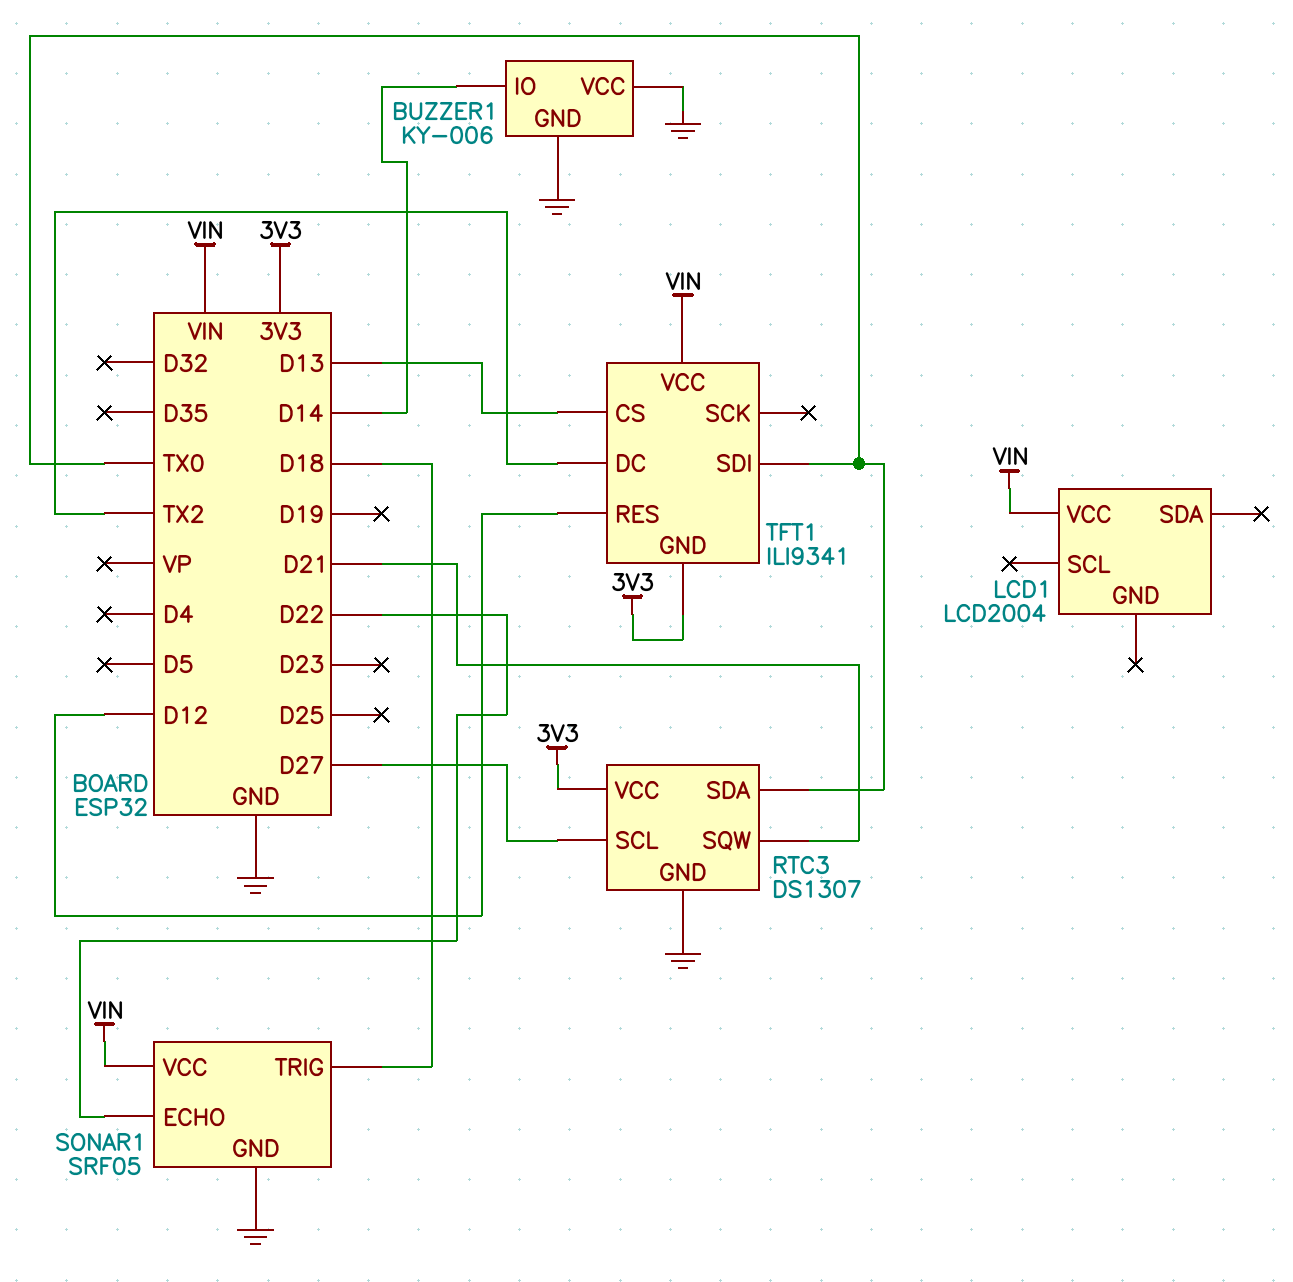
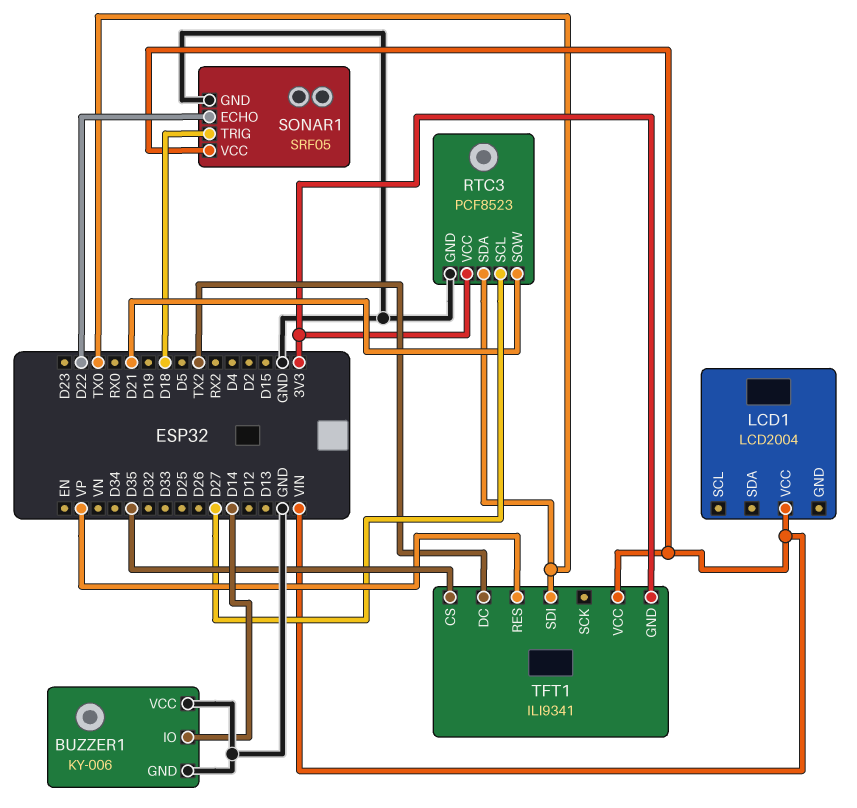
RTC3: DS1307 -> PCF8523
TFT1 pin CS: D13 -> D35
TFT1 pin RES: D12 -> VP

